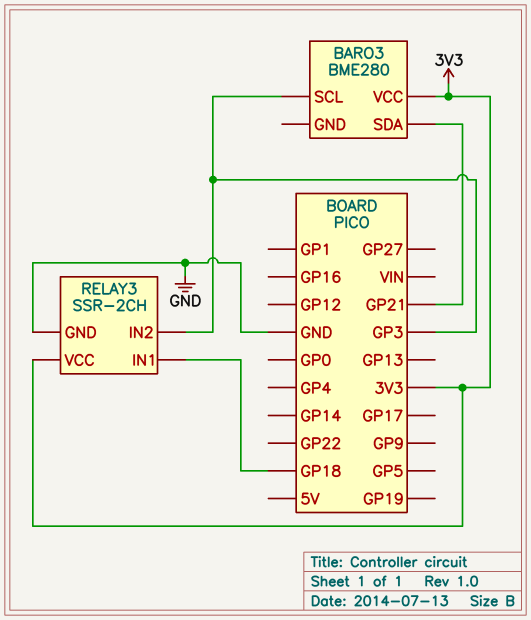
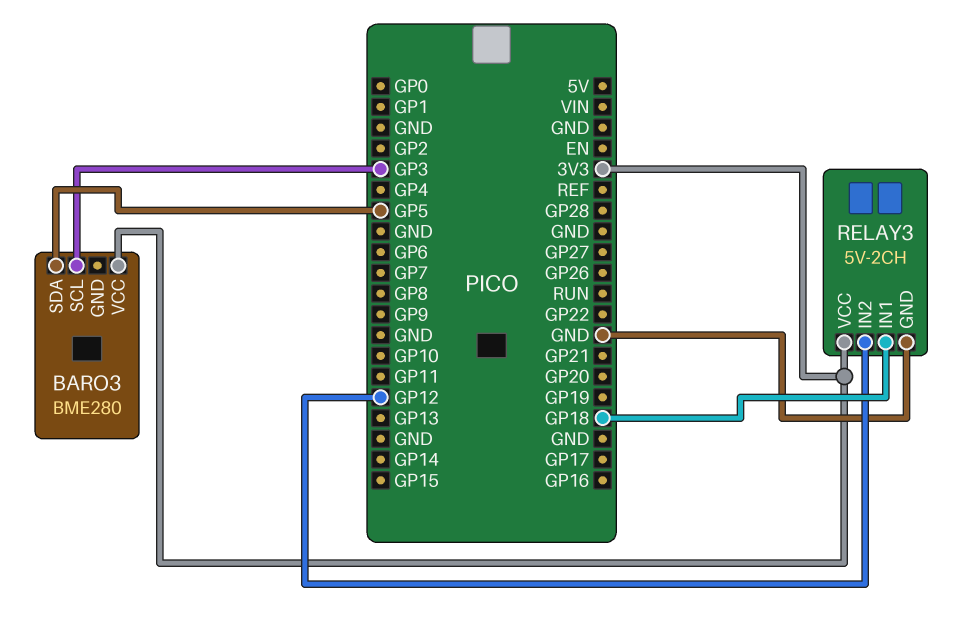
BARO3 pin SDA: GP21 -> GP5
RELAY3: SSR-2CH -> 5V-2CH
RELAY3 pin IN2: GP3 -> GP12

